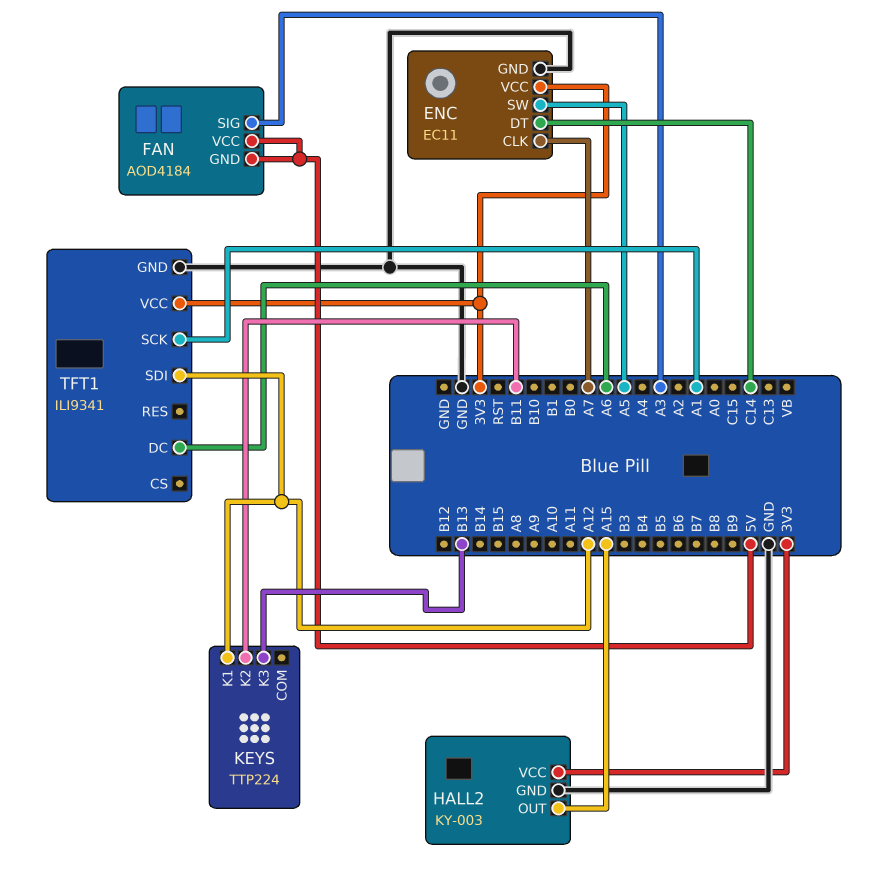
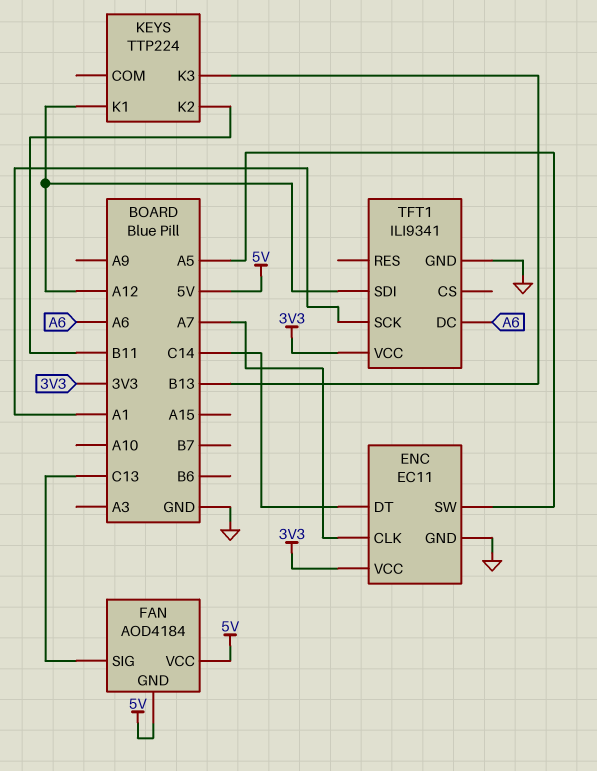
FAN pin SIG: A3 -> C13
HALL2: KY-003 -> none
HALL2 pin GND: GND -> none
HALL2 pin OUT: A15 -> none
HALL2 pin VCC: 3V3 -> none

